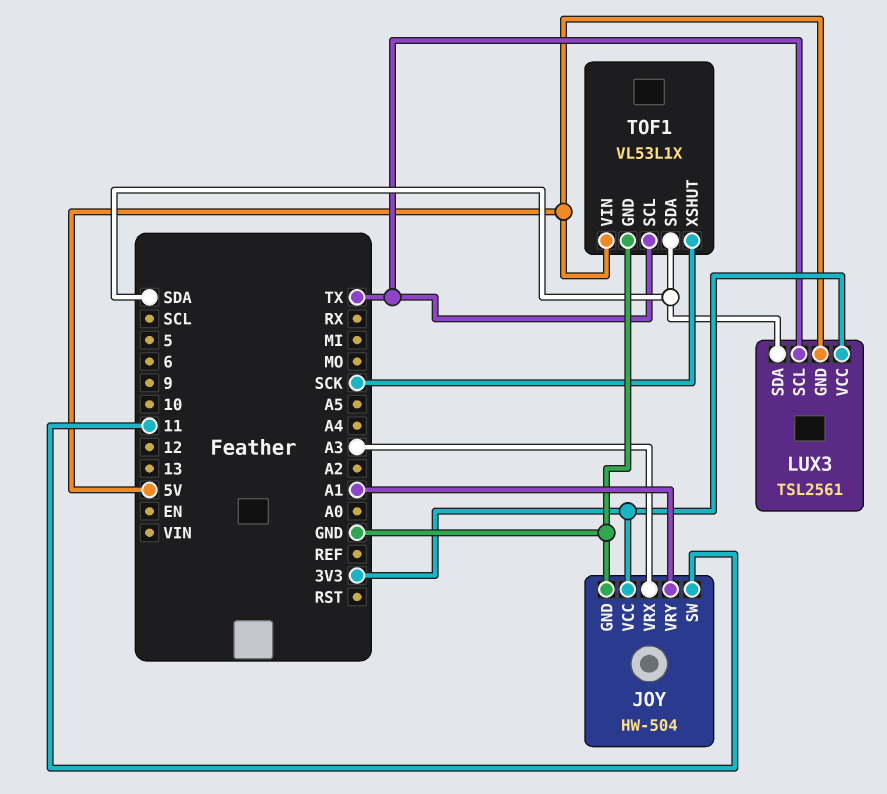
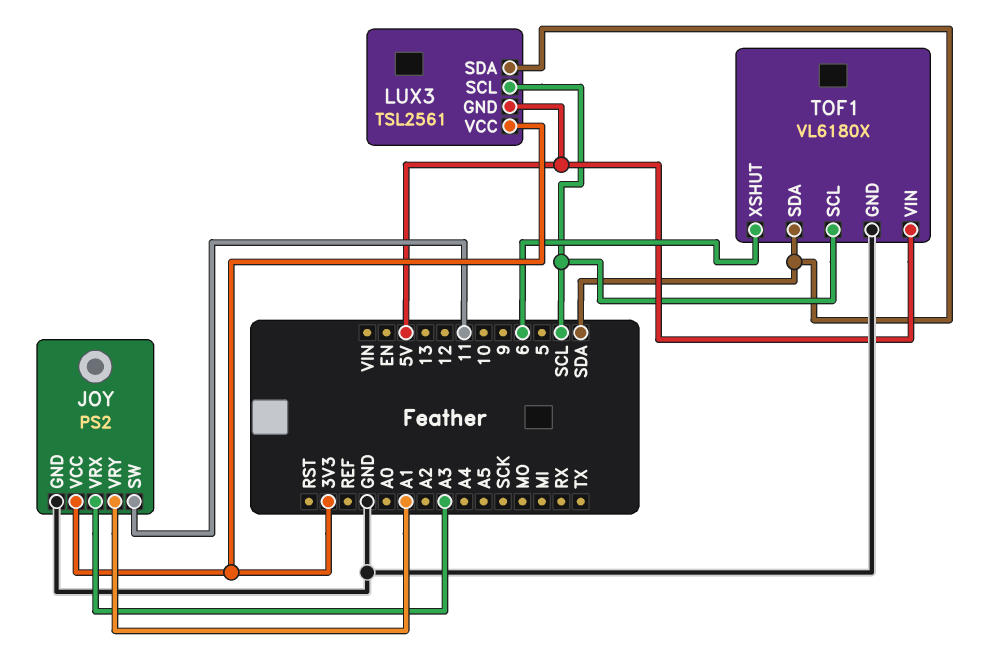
JOY: HW-504 -> PS2
LUX3 pin SCL: TX -> SCL
TOF1: VL53L1X -> VL6180X
TOF1 pin SCL: TX -> SCL
TOF1 pin XSHUT: SCK -> 6

